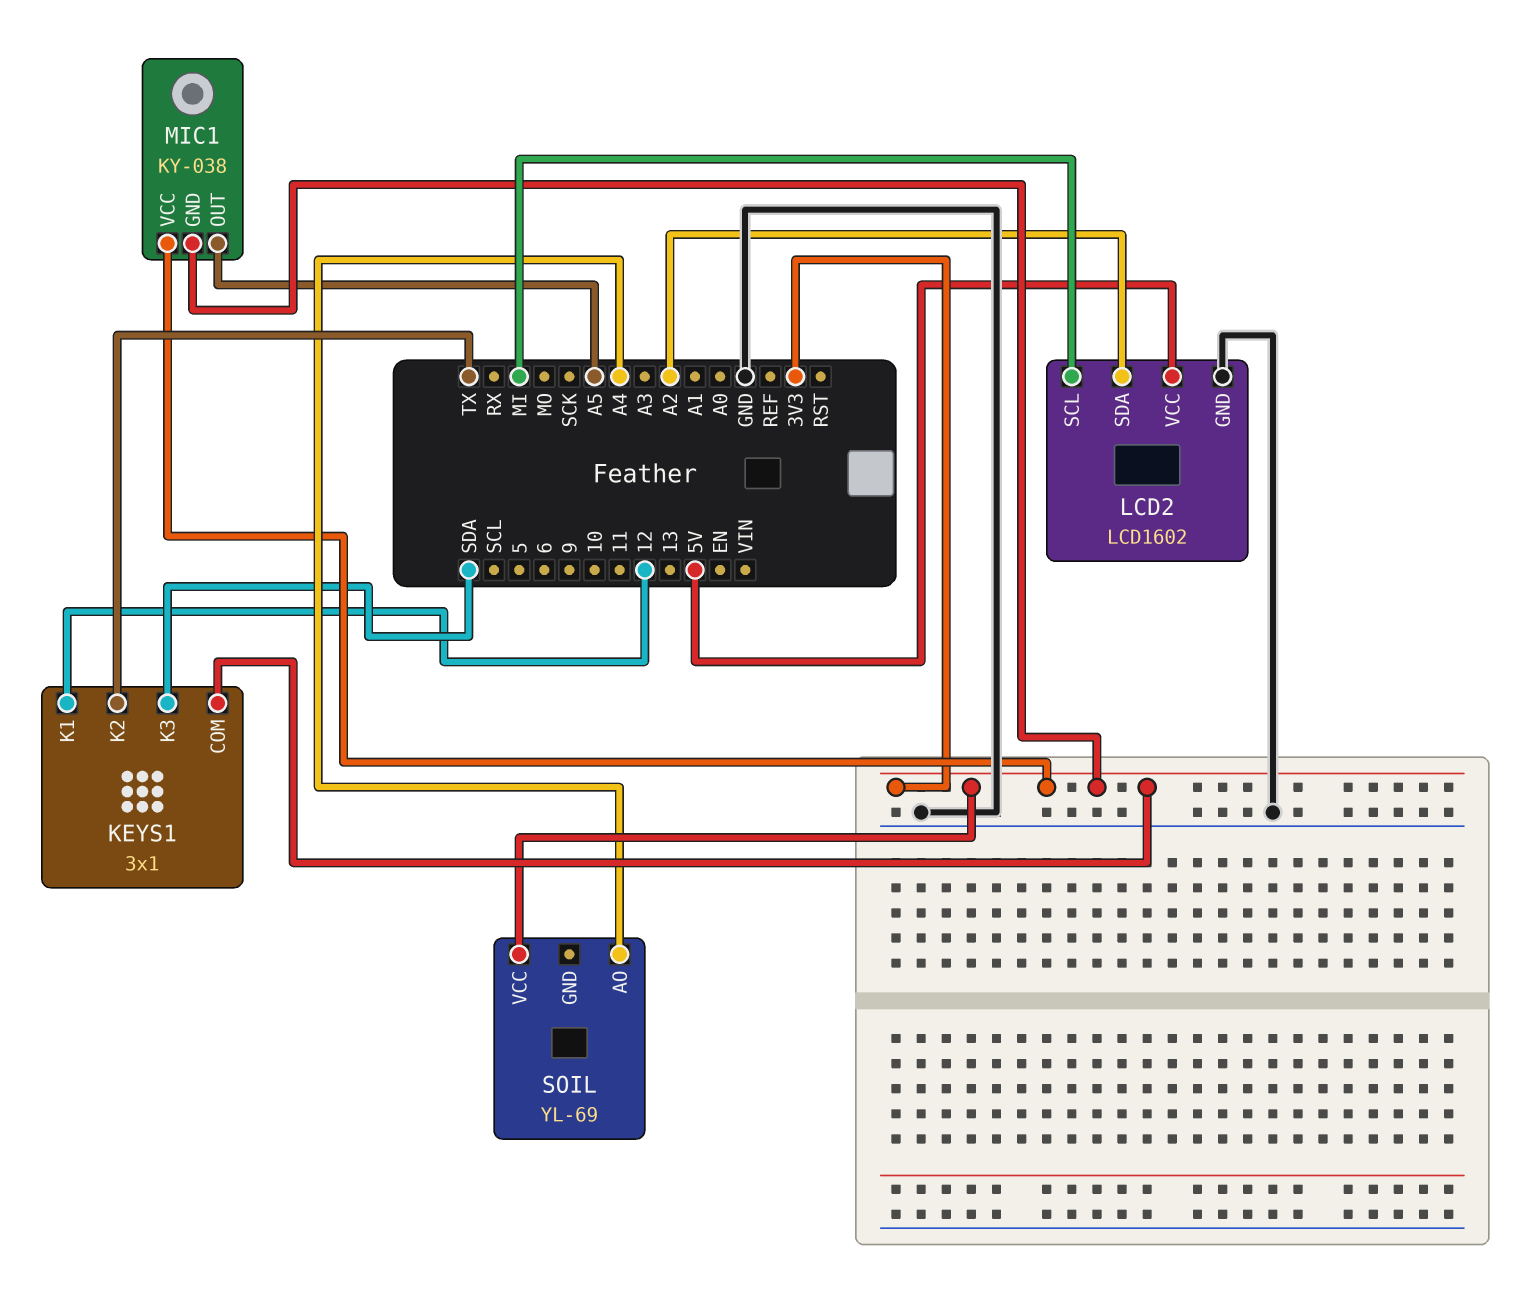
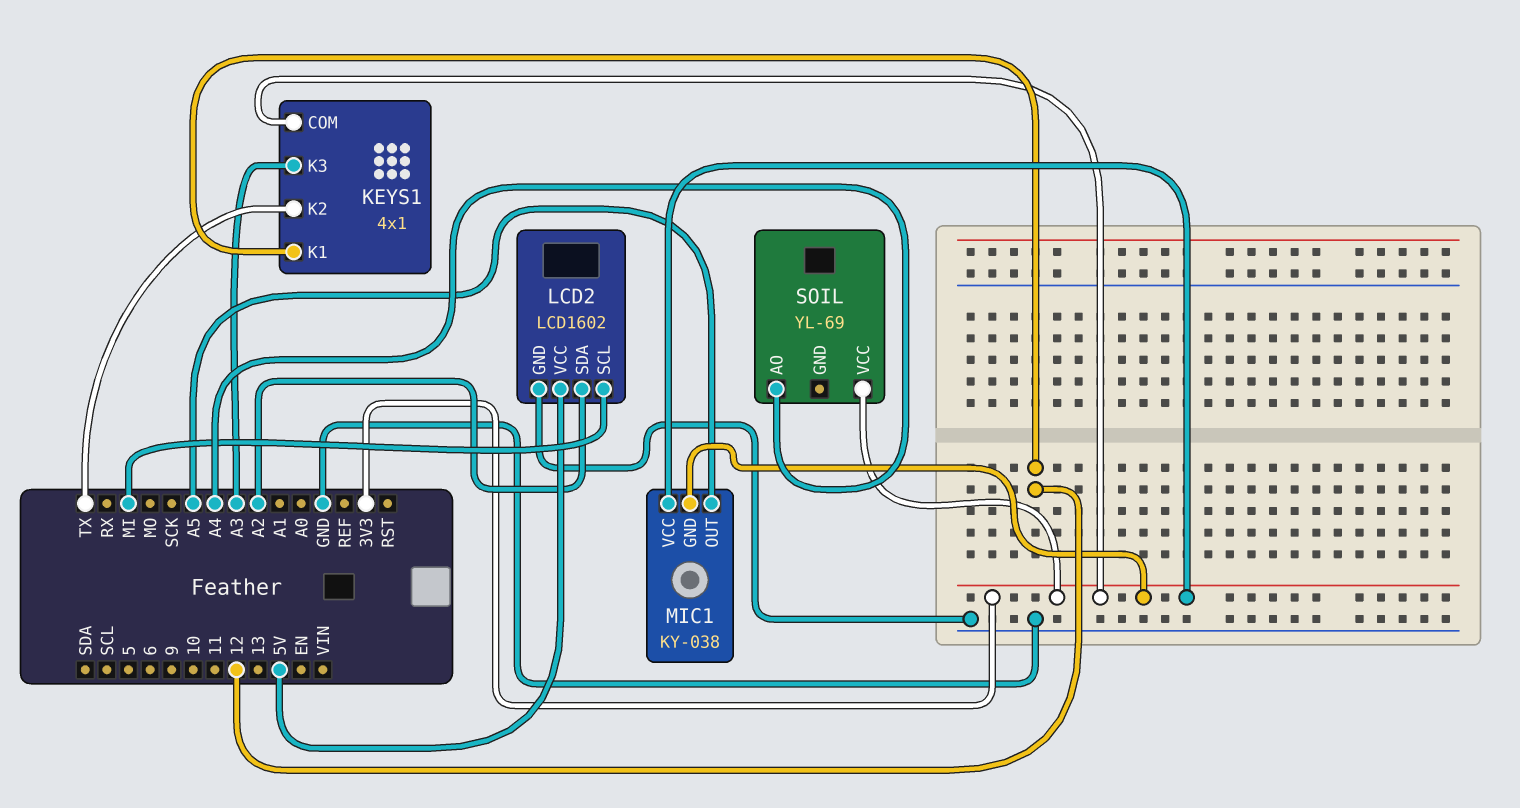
KEYS1: 3x1 -> 4x1
KEYS1 pin K3: SDA -> A3

